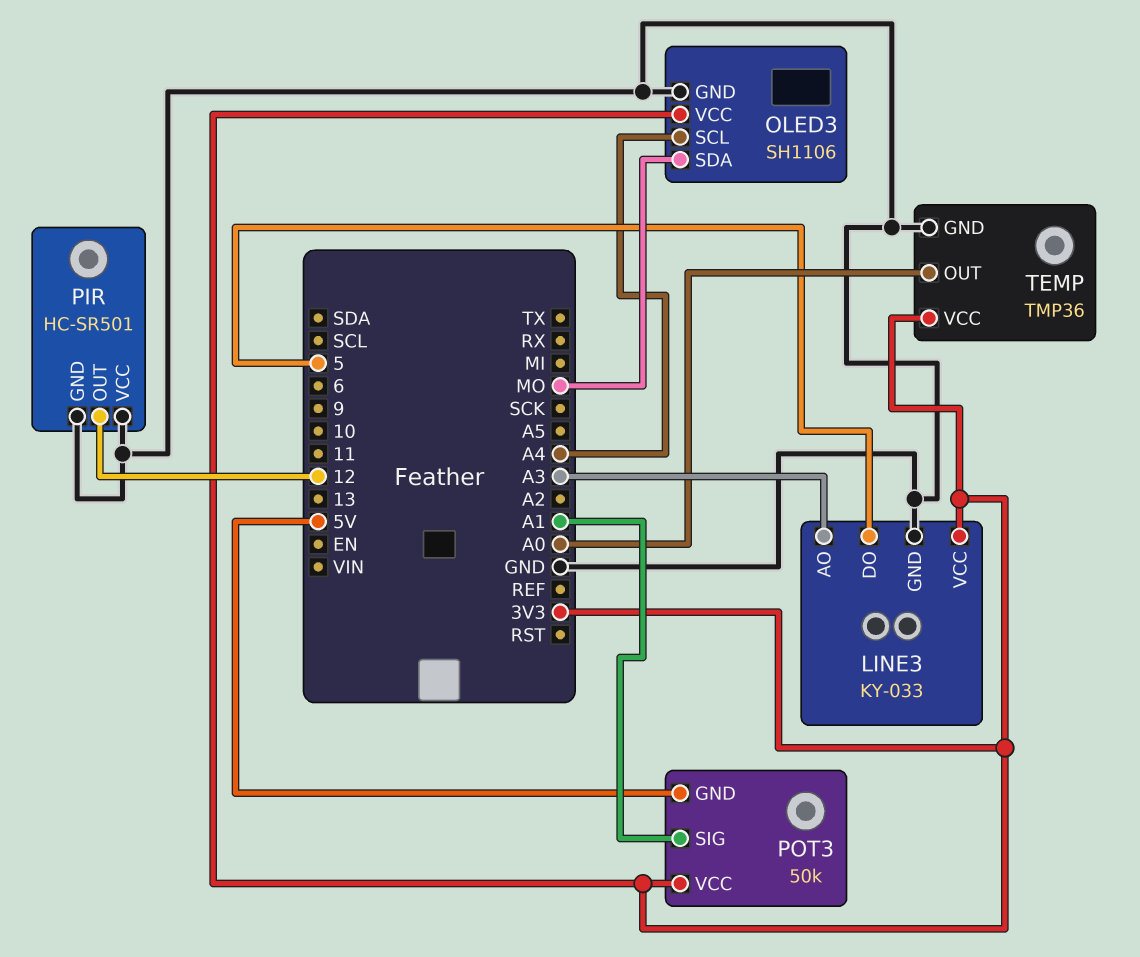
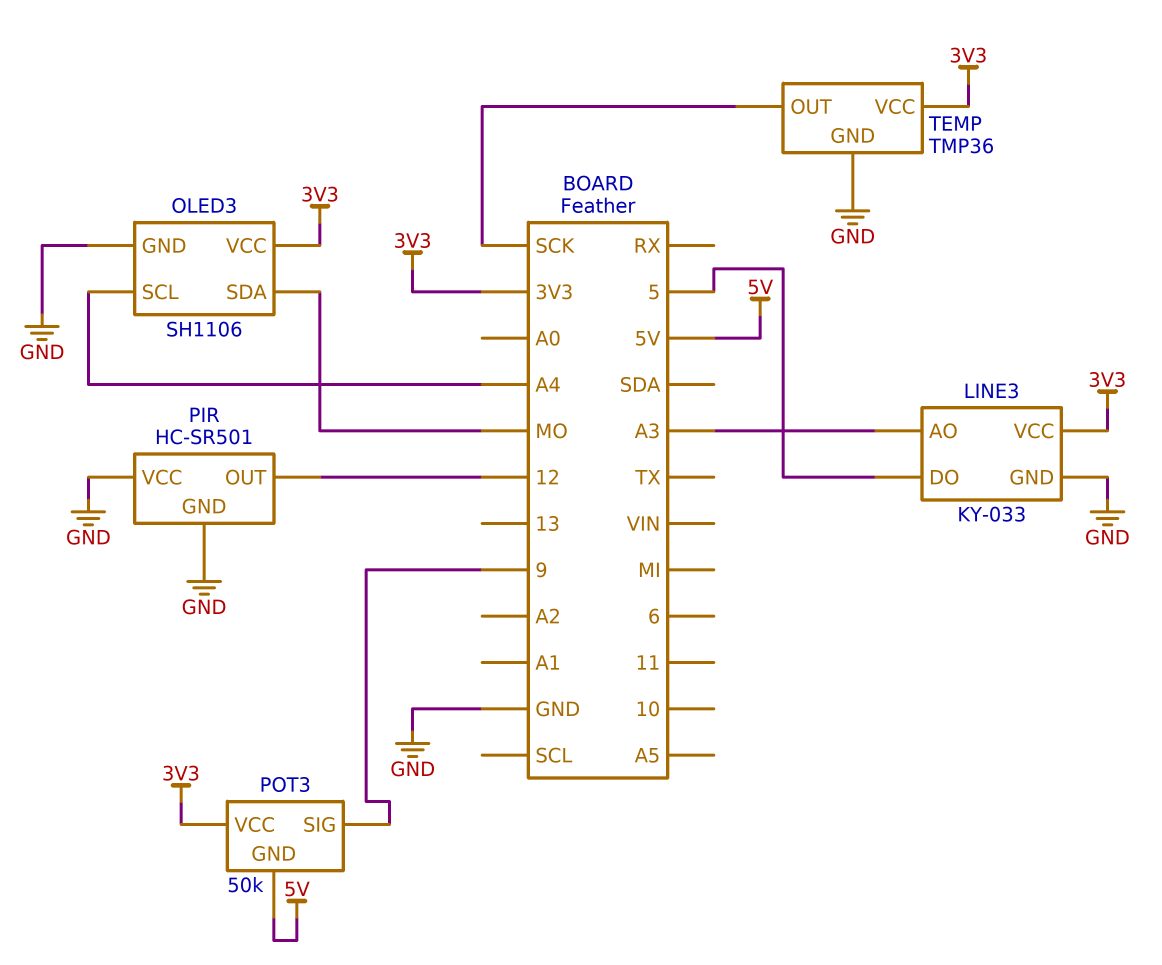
POT3 pin SIG: A1 -> 9
TEMP pin OUT: A0 -> SCK

